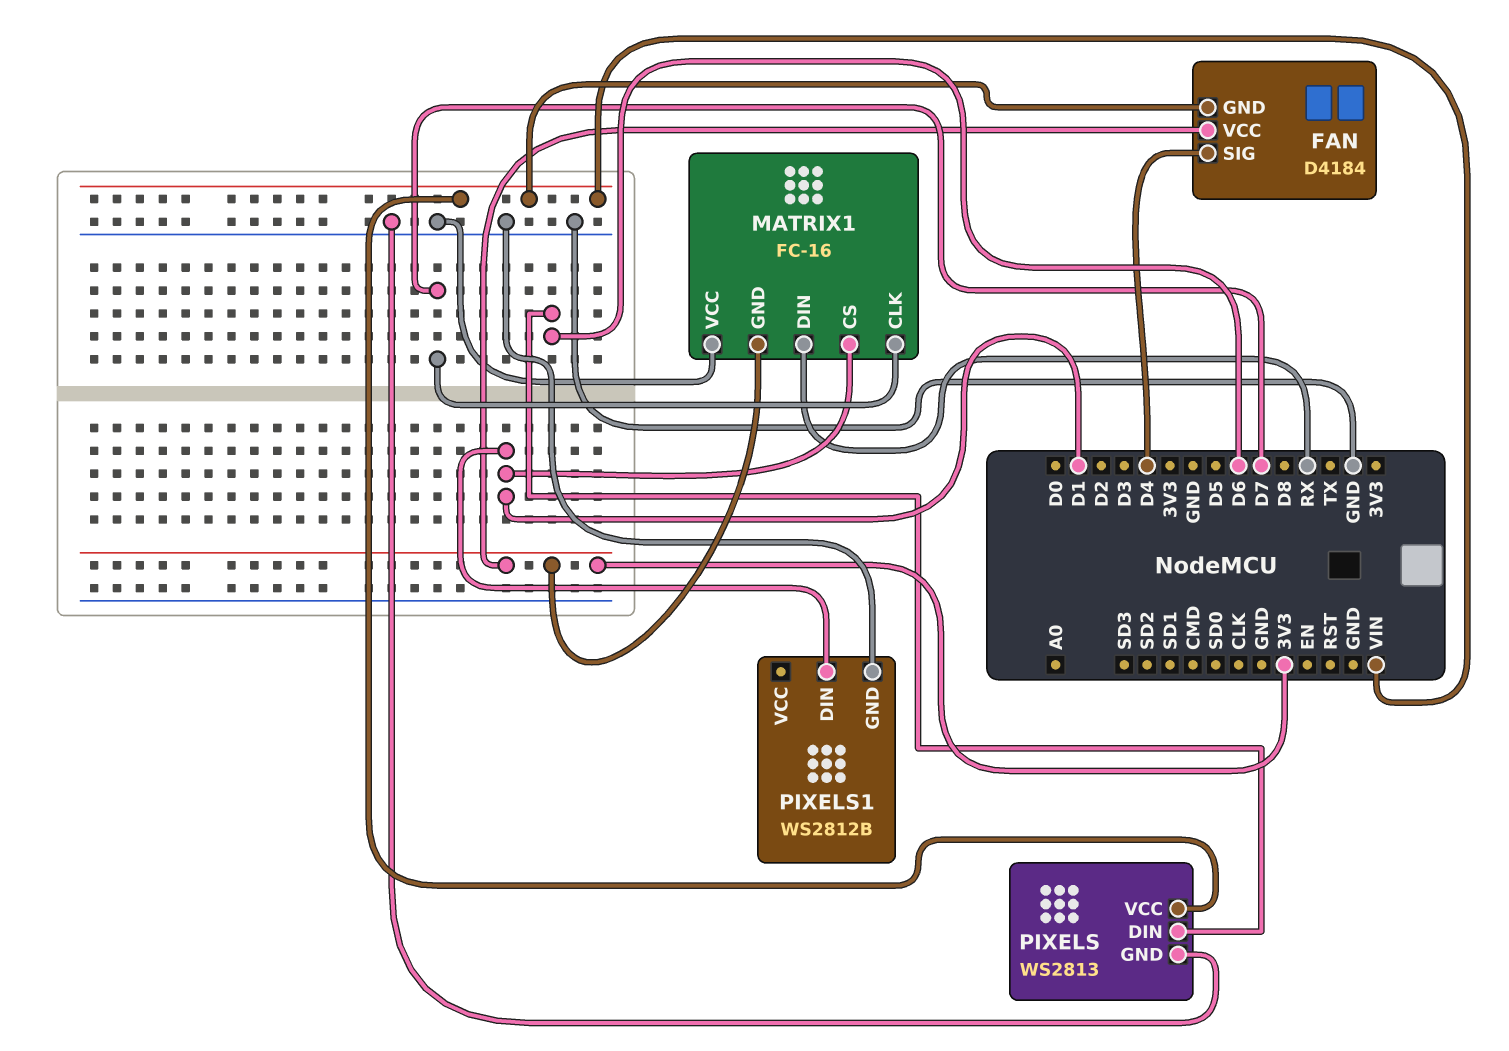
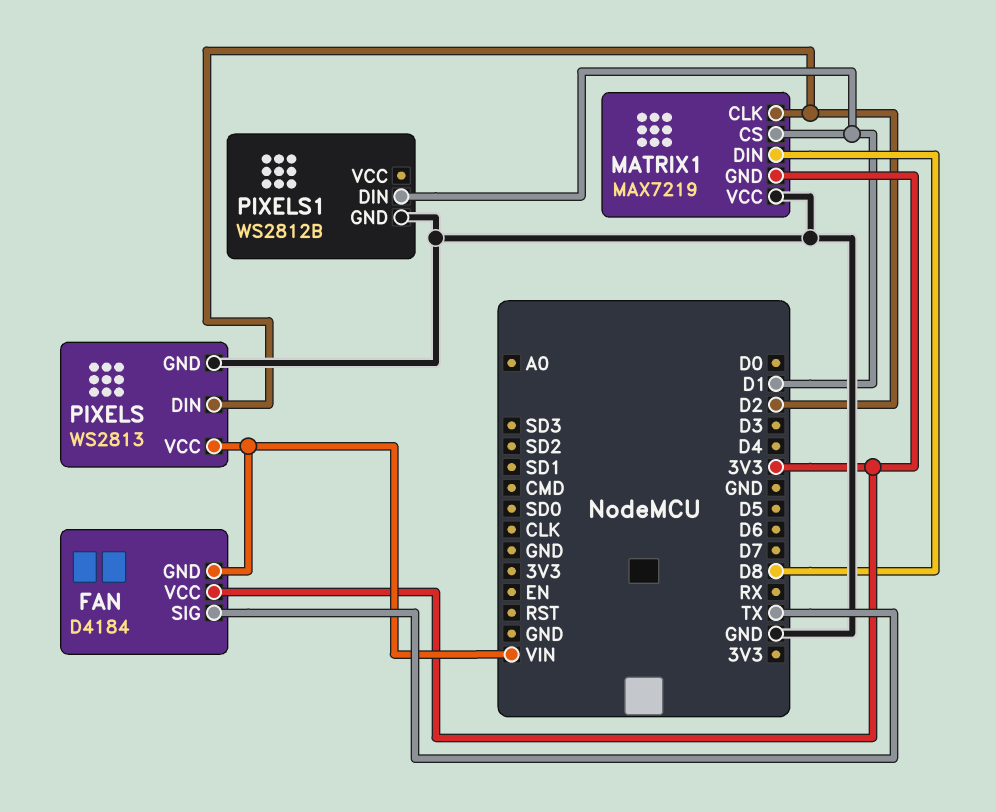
FAN pin SIG: D4 -> TX
MATRIX1: FC-16 -> MAX7219
MATRIX1 pin CLK: D7 -> D2
MATRIX1 pin DIN: RX -> D8
PIXELS pin DIN: D6 -> D2

